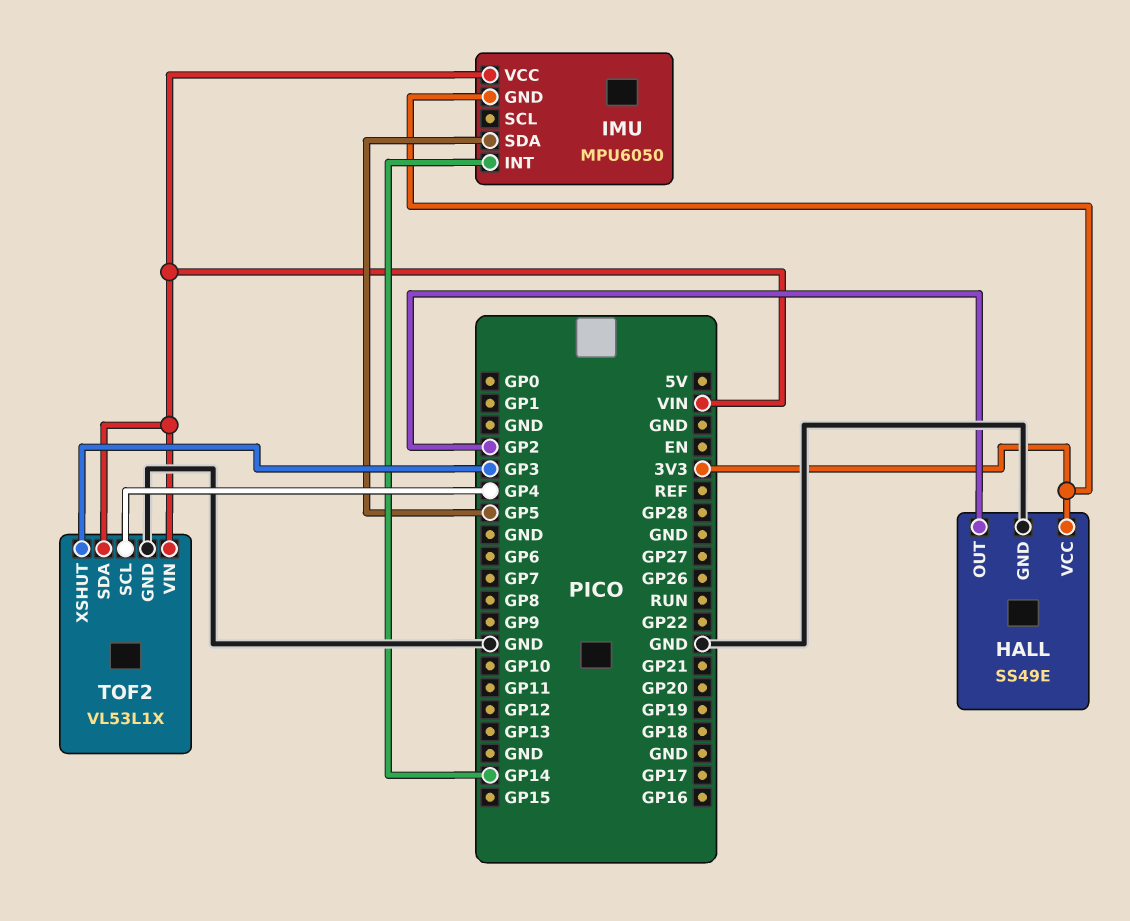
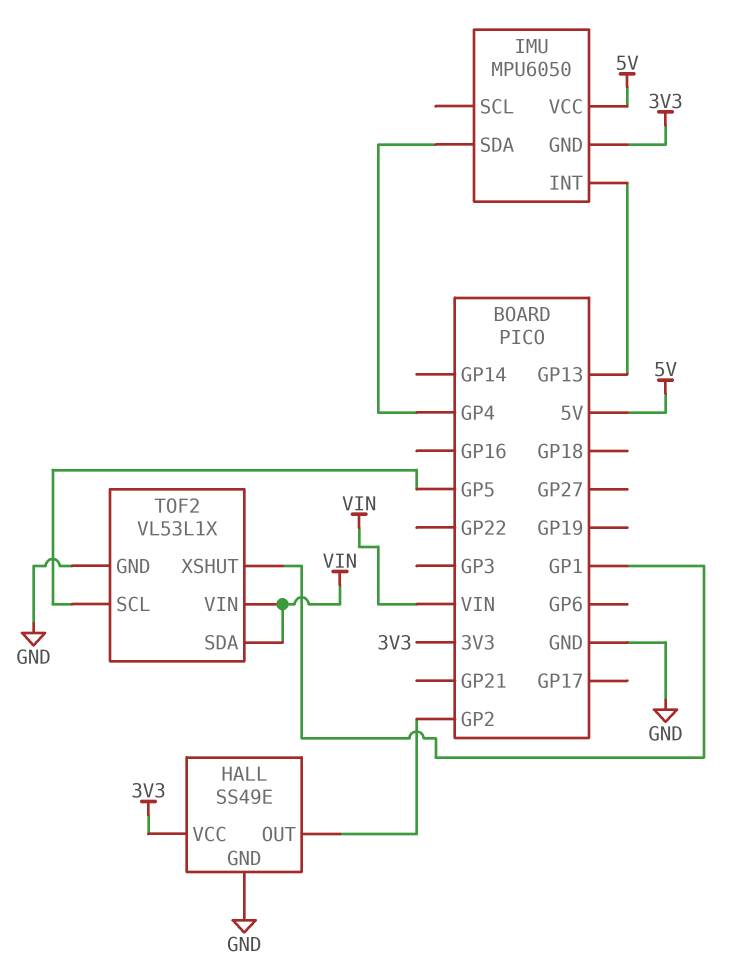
IMU pin INT: GP14 -> GP13
IMU pin SDA: GP5 -> GP4
IMU pin VCC: VIN -> 5V
TOF2 pin SCL: GP4 -> GP5
TOF2 pin XSHUT: GP3 -> GP1

